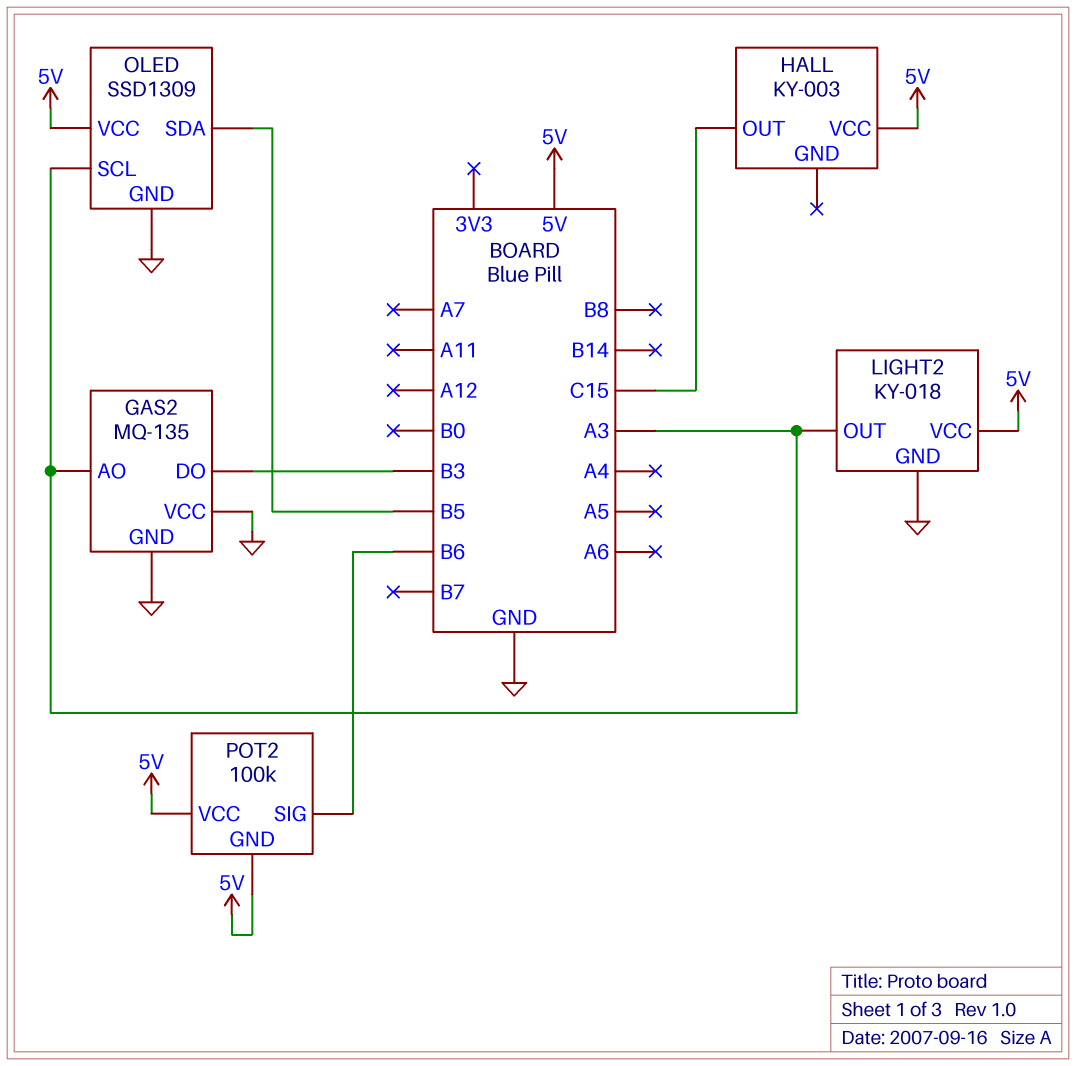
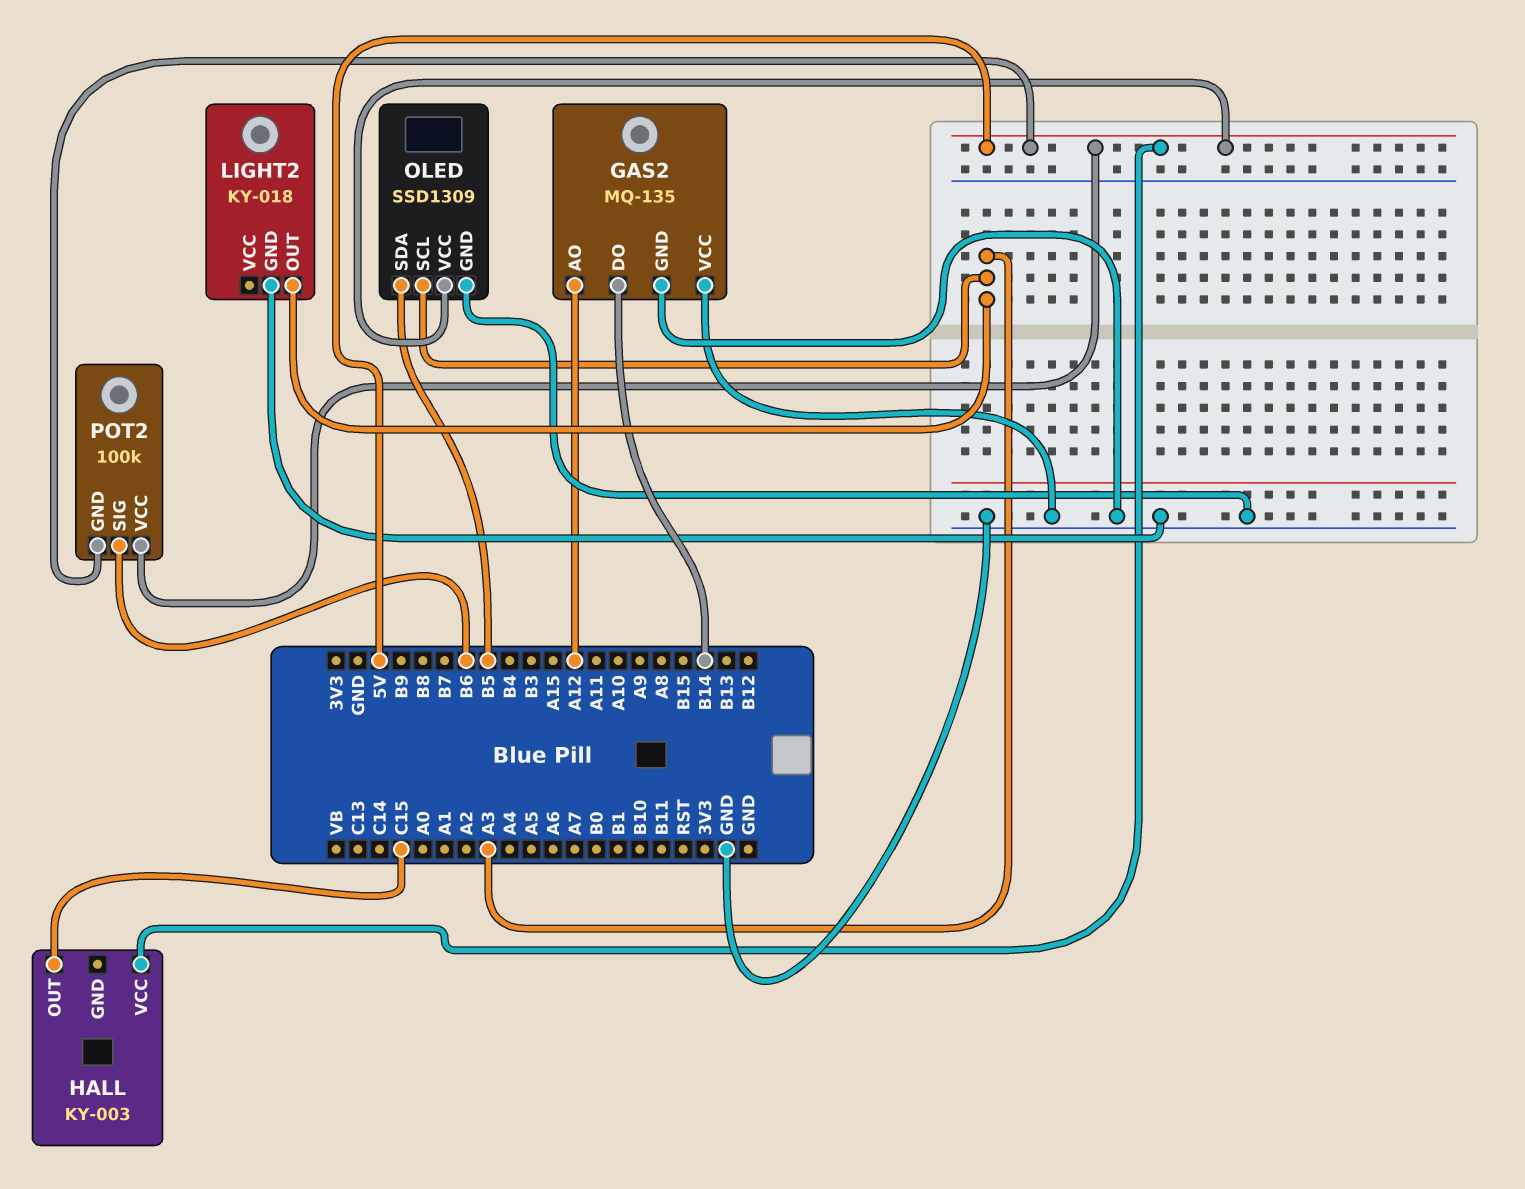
GAS2 pin AO: A3 -> A12
GAS2 pin DO: B3 -> B14
LIGHT2 pin VCC: 5V -> none

